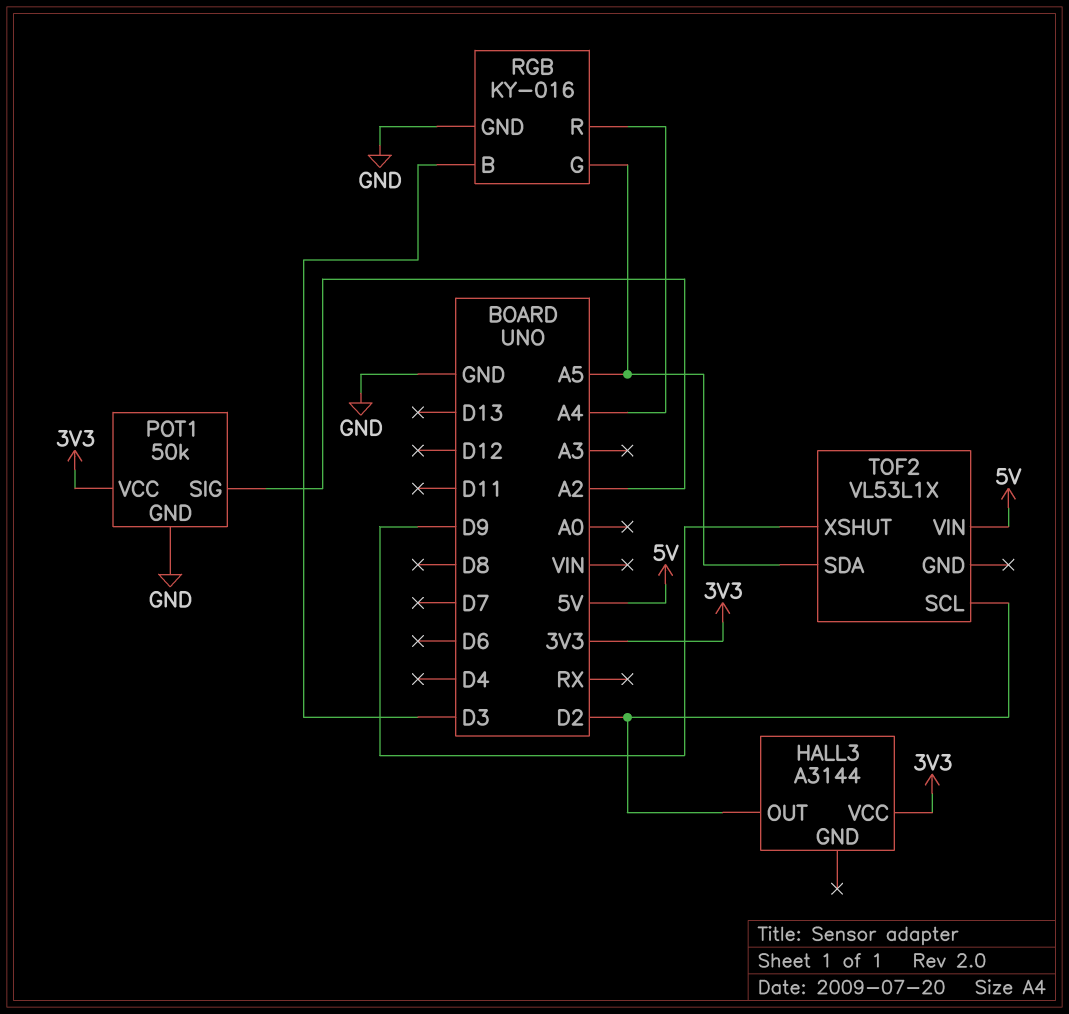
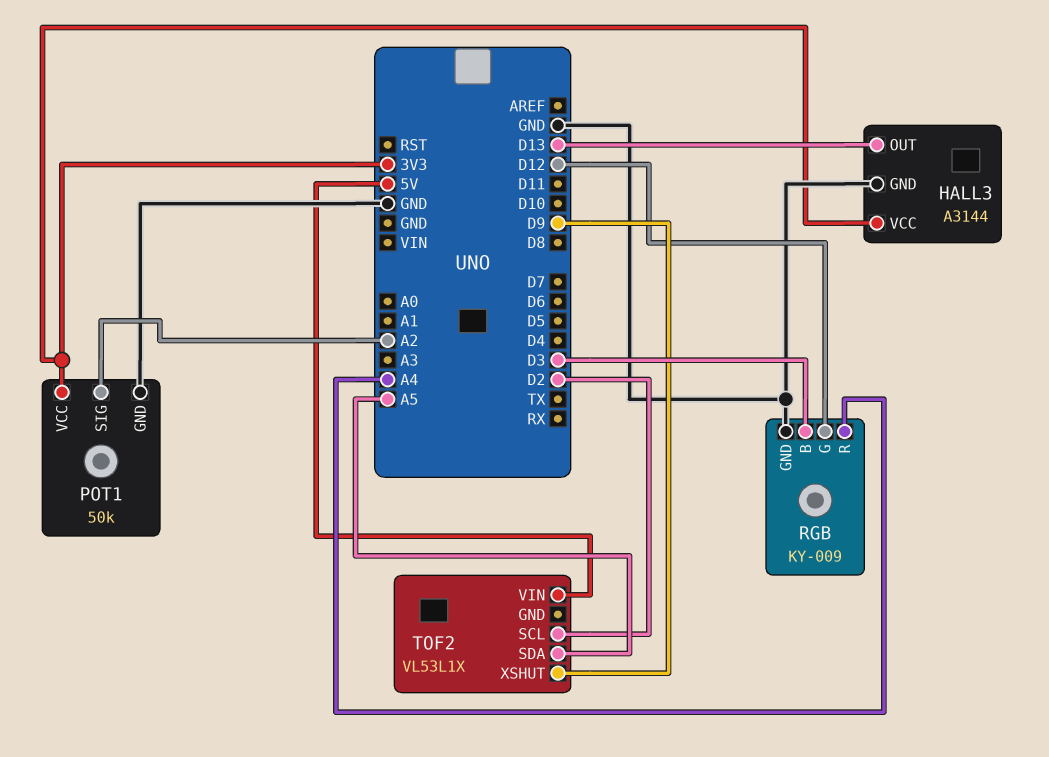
HALL3 pin GND: none -> GND
HALL3 pin OUT: D2 -> D13
RGB: KY-016 -> KY-009
RGB pin G: A5 -> D12

